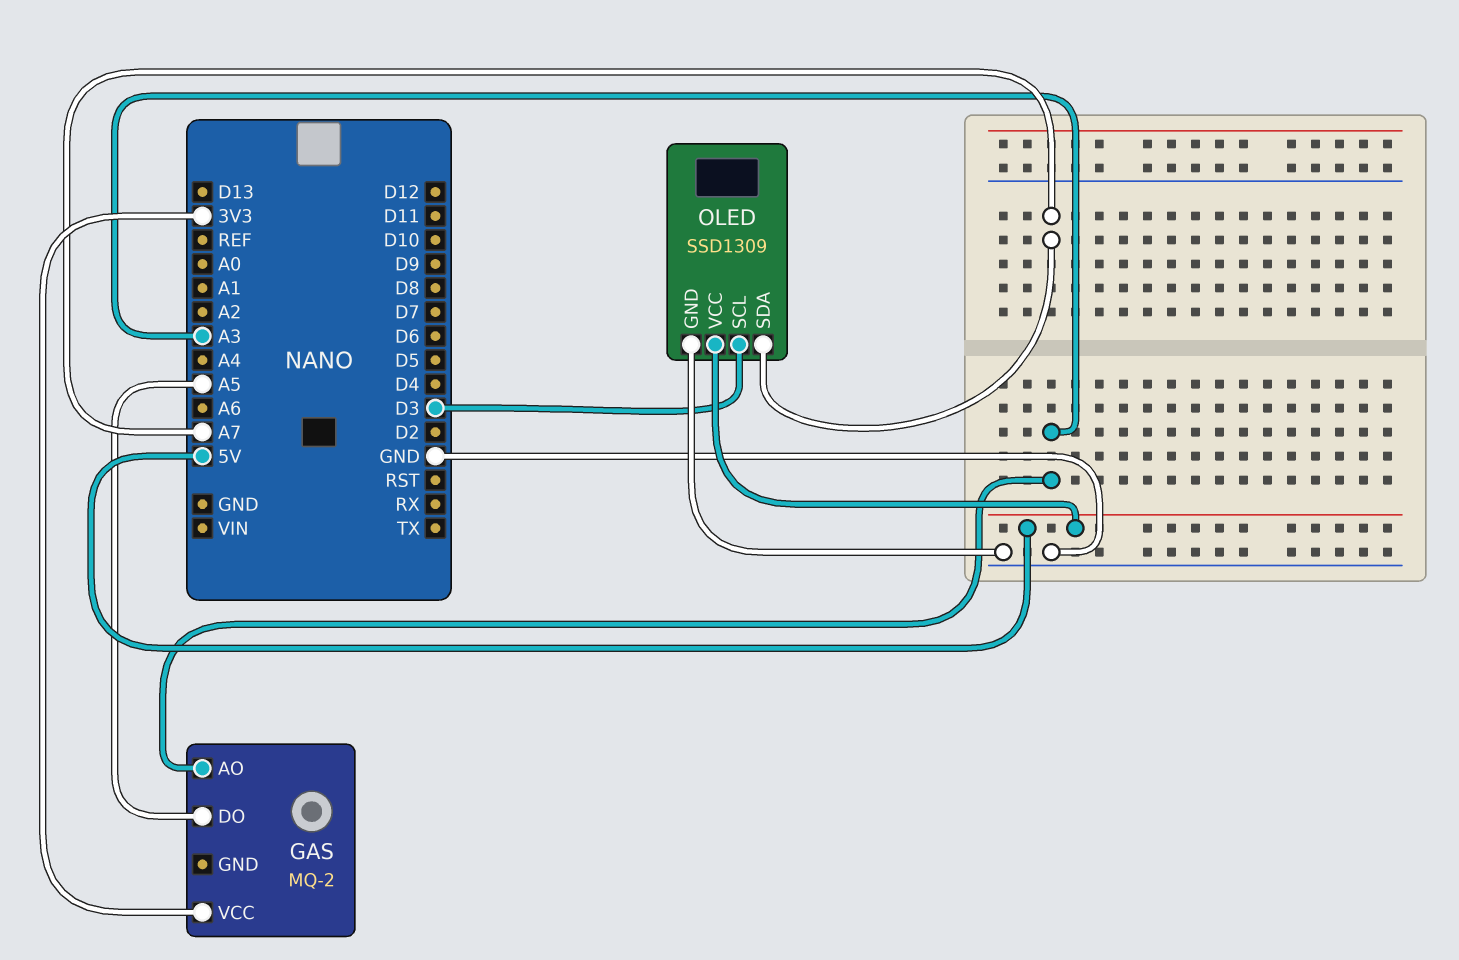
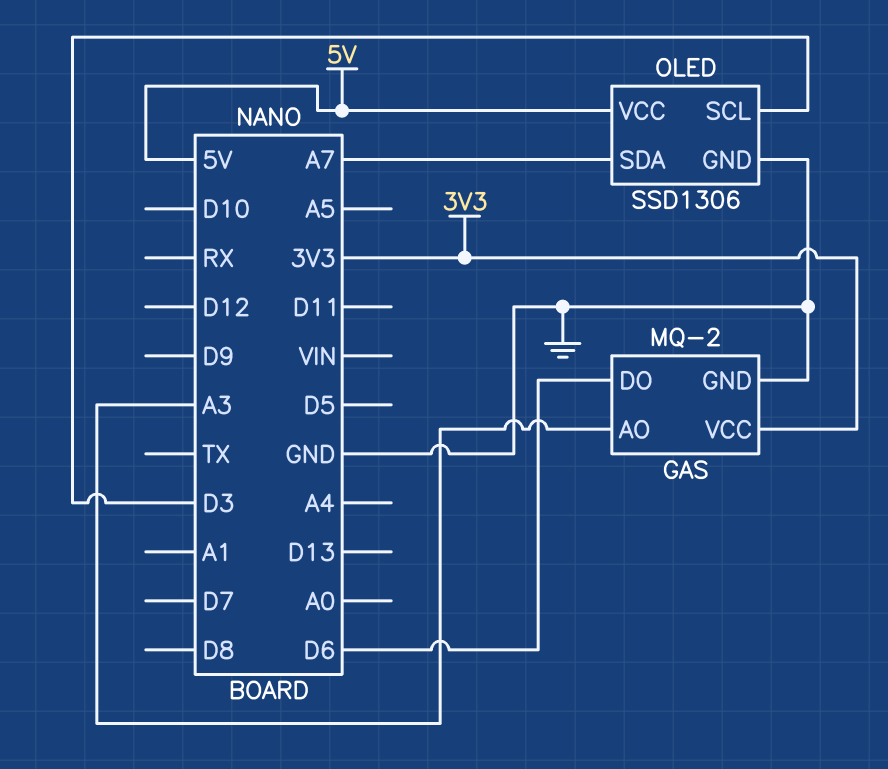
GAS pin DO: A5 -> D6
GAS pin GND: none -> GND
OLED: SSD1309 -> SSD1306

